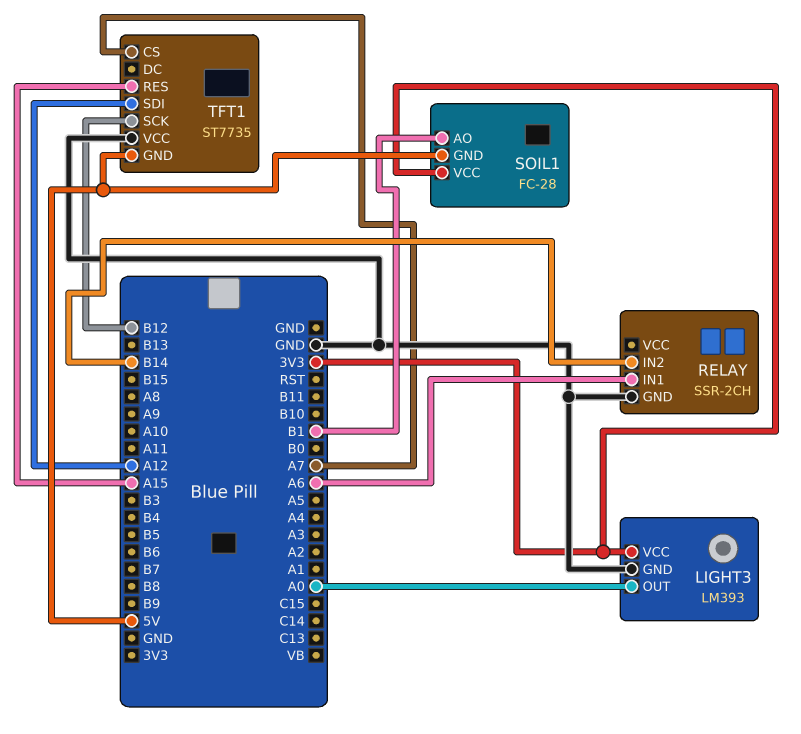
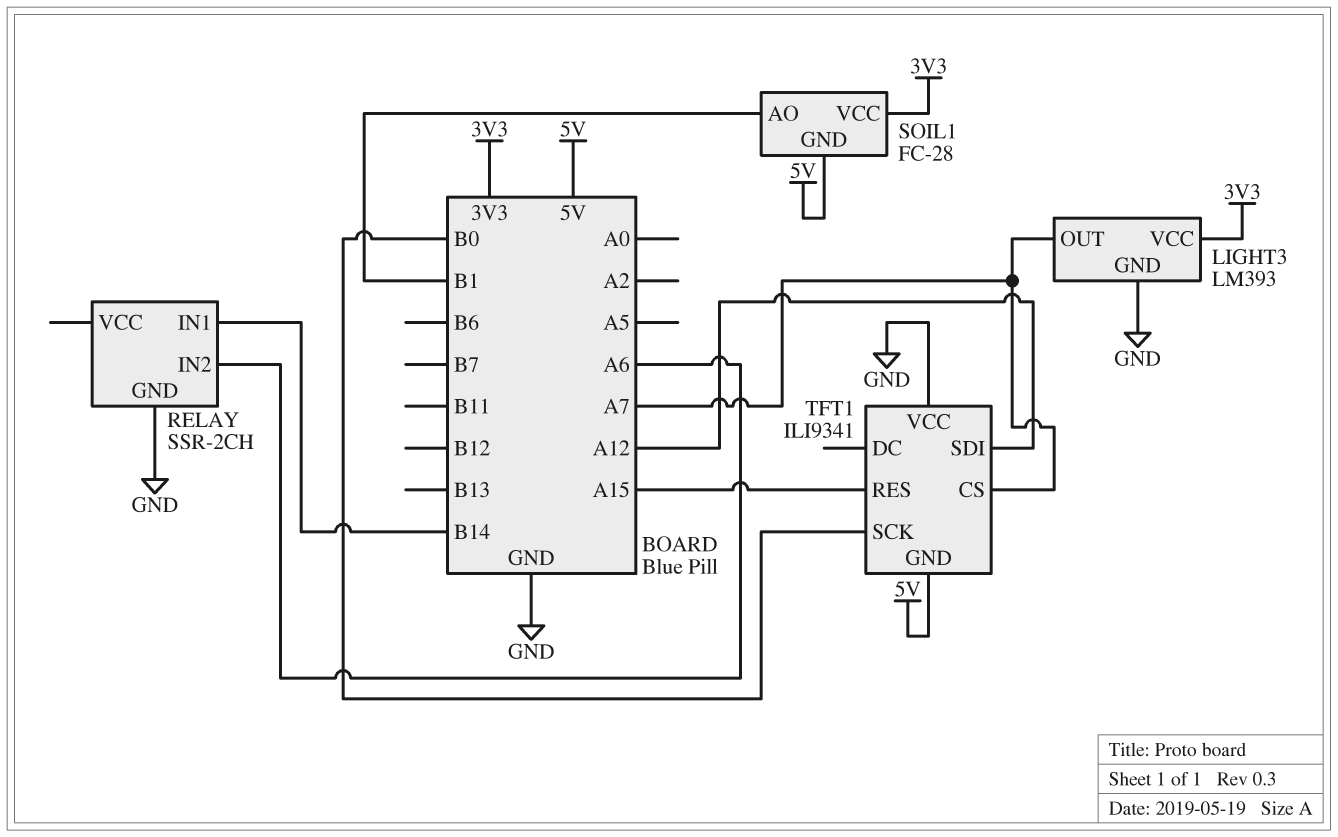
LIGHT3 pin OUT: A0 -> A7
RELAY pin IN1: A6 -> B14
RELAY pin IN2: B14 -> A6
TFT1: ST7735 -> ILI9341
TFT1 pin SCK: B12 -> B0

